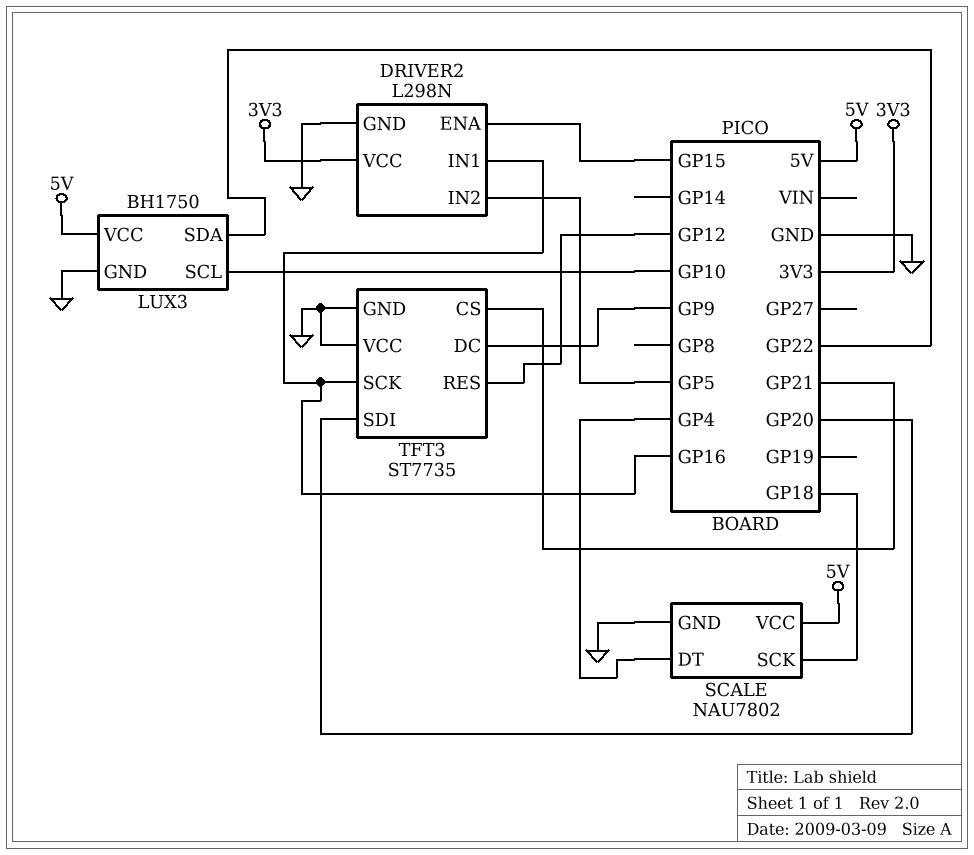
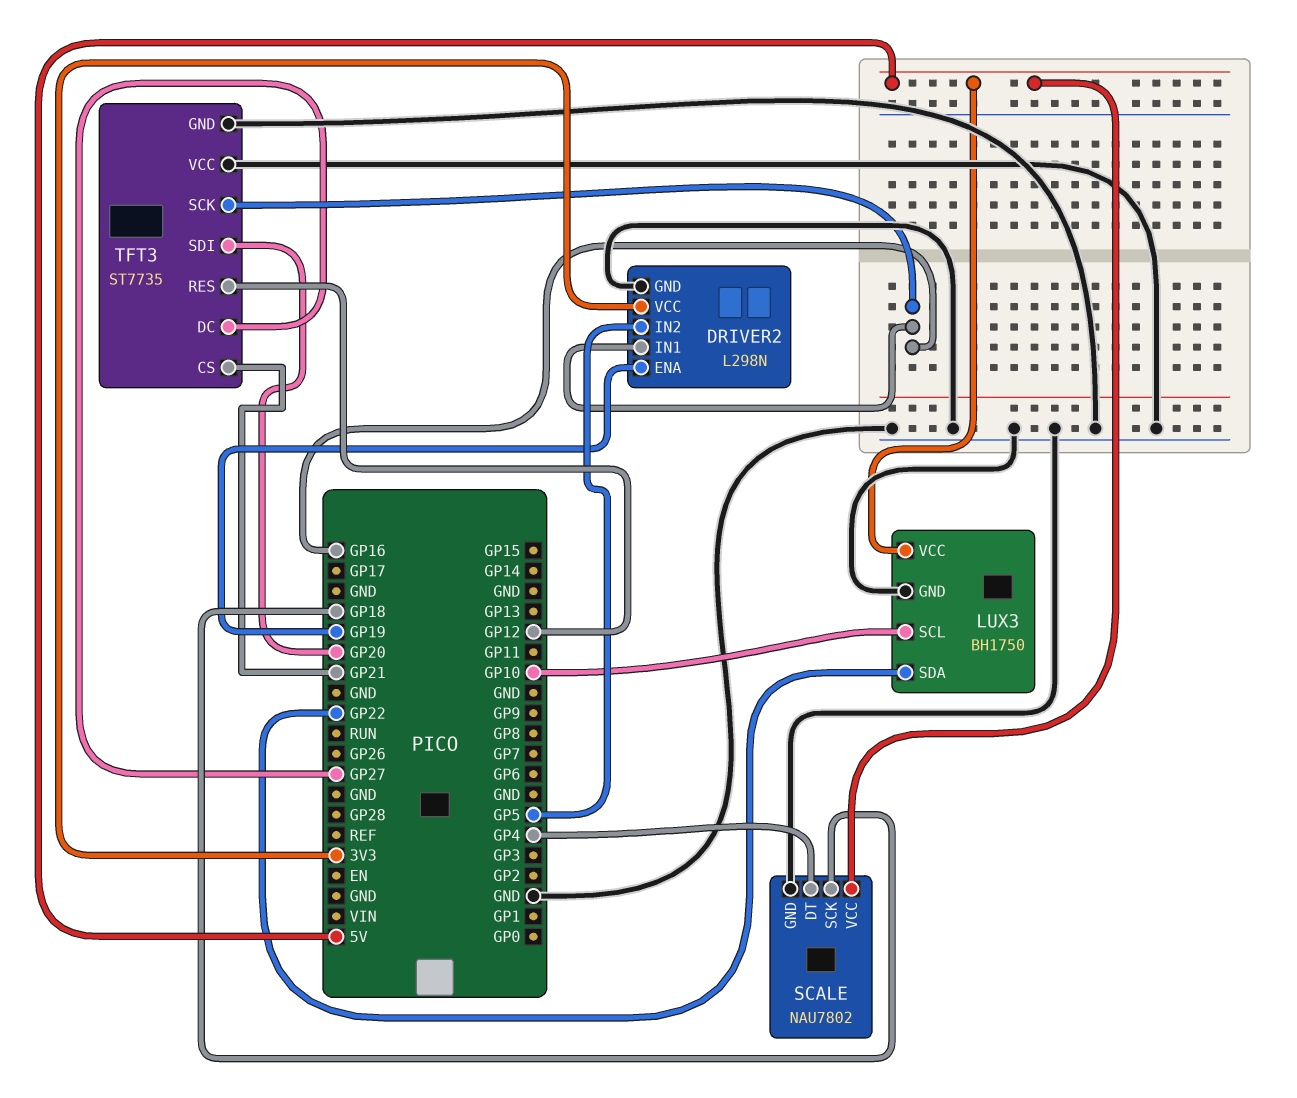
DRIVER2 pin ENA: GP15 -> GP19
TFT3 pin DC: GP9 -> GP27

